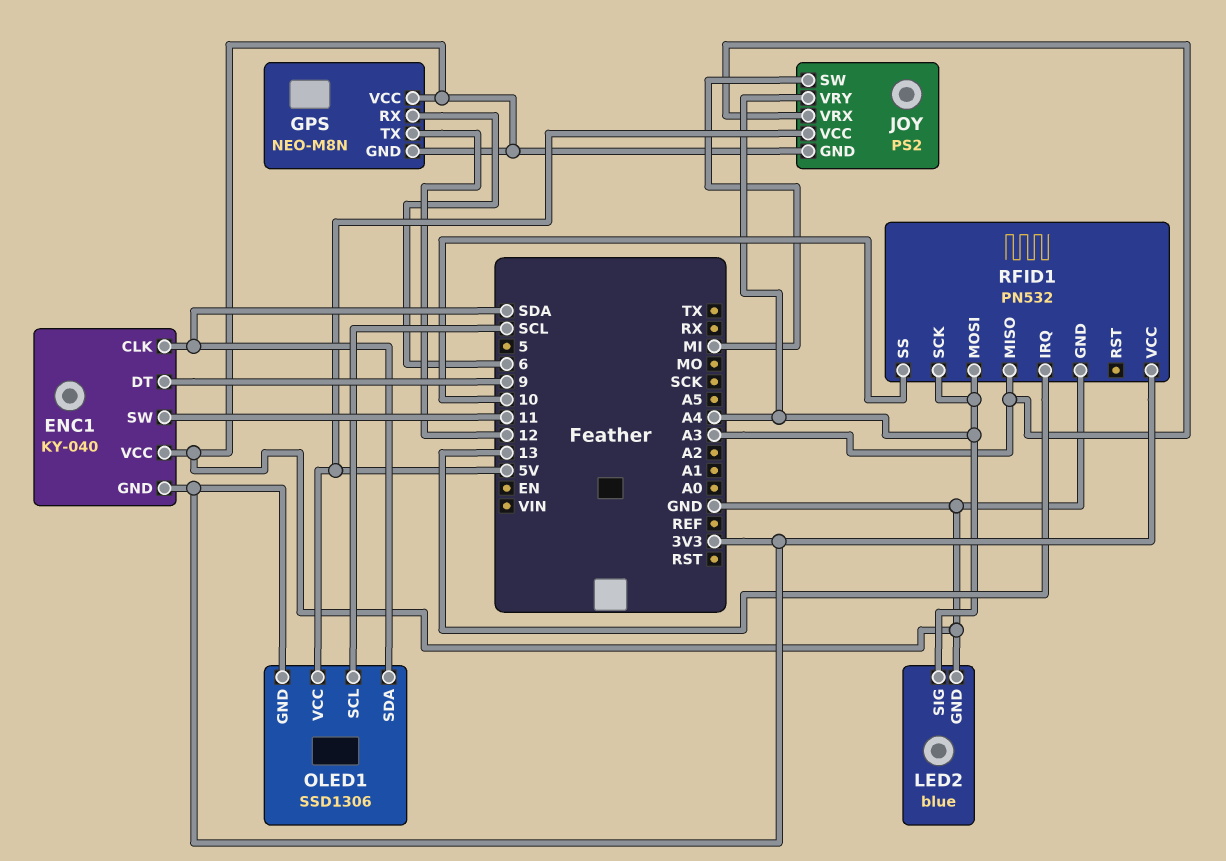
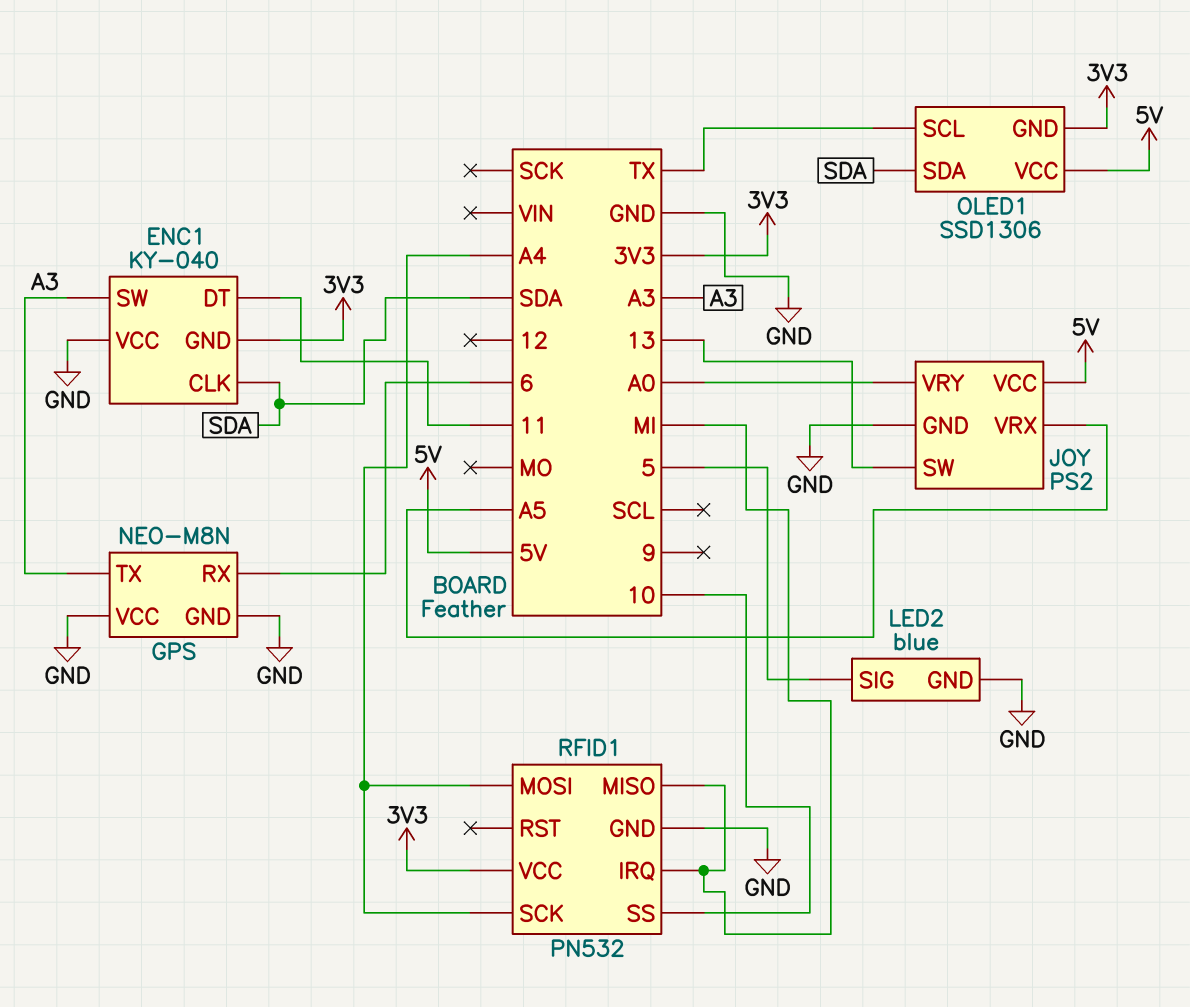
ENC1 pin DT: 9 -> 11
ENC1 pin SW: 11 -> A3
GPS pin TX: 12 -> A3
JOY pin SW: MI -> 13
JOY pin VRX: A3 -> A5
JOY pin VRY: A4 -> A0
LED2 pin SIG: A4 -> 5
OLED1 pin SCL: SCL -> TX
RFID1 pin IRQ: 13 -> MI
RFID1 pin MISO: A3 -> MI

